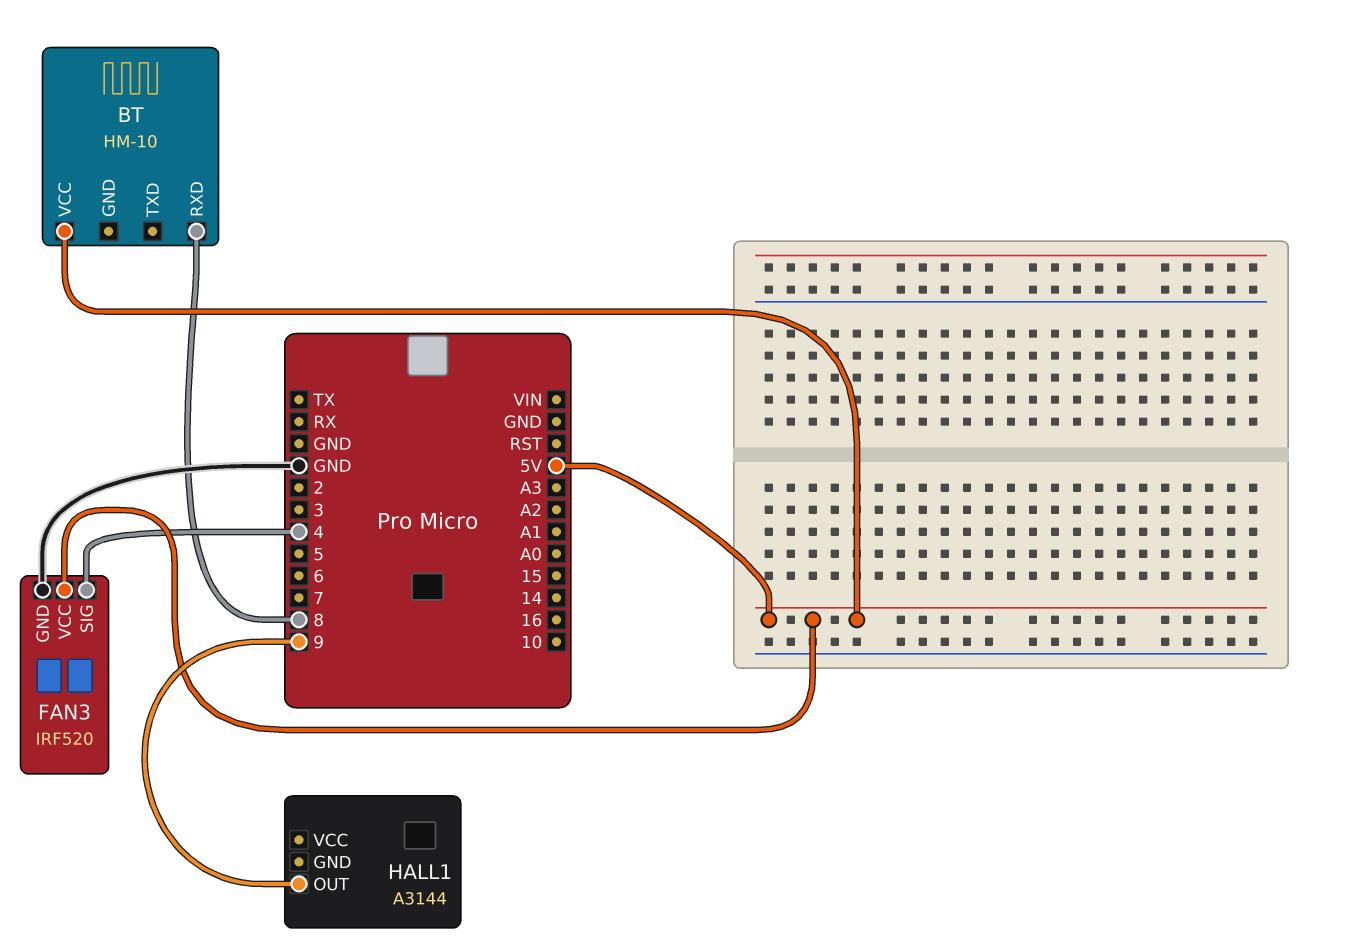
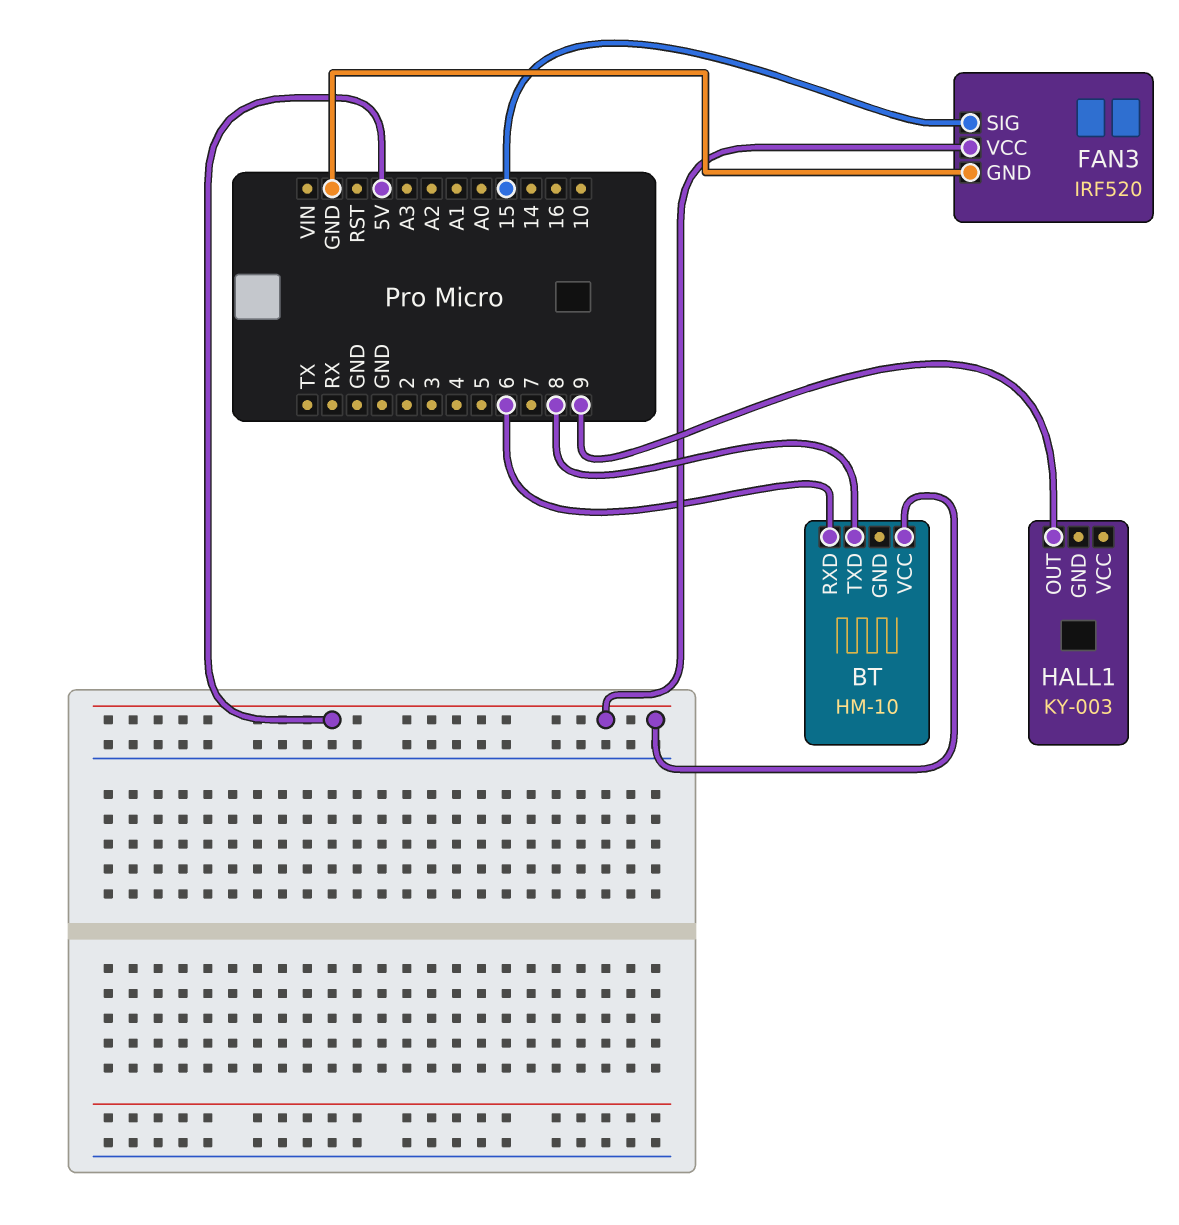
BT pin RXD: 8 -> 6
BT pin TXD: none -> 8
FAN3 pin SIG: 4 -> 15
HALL1: A3144 -> KY-003

